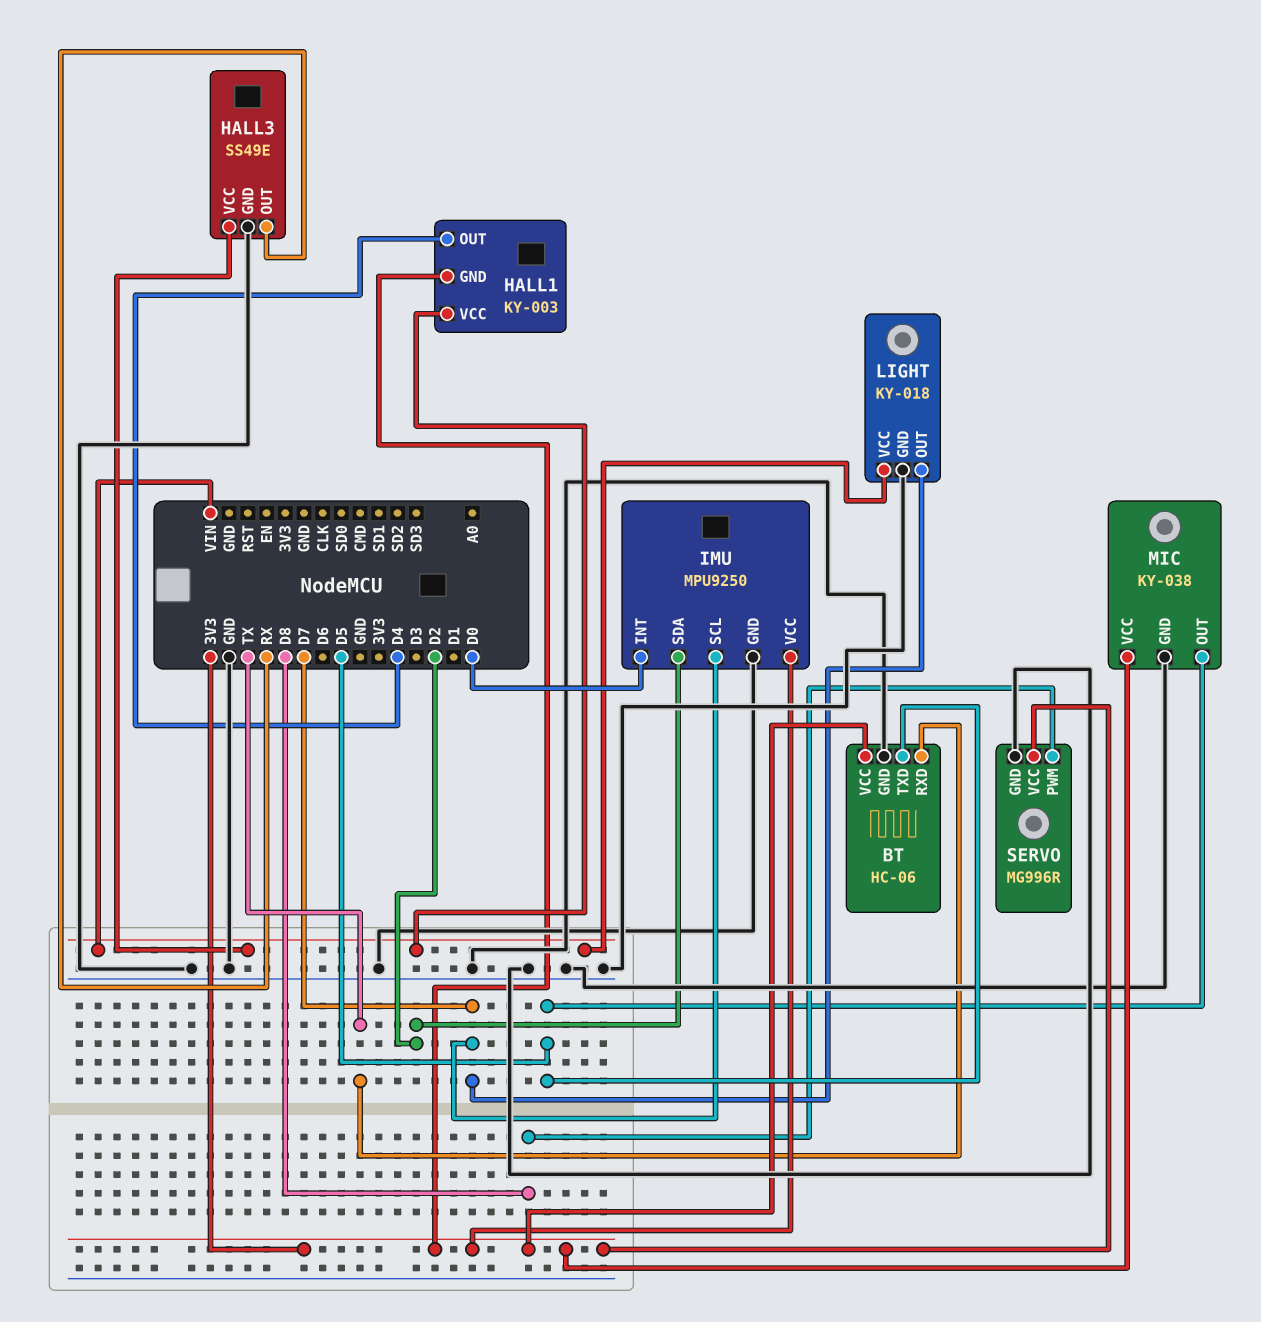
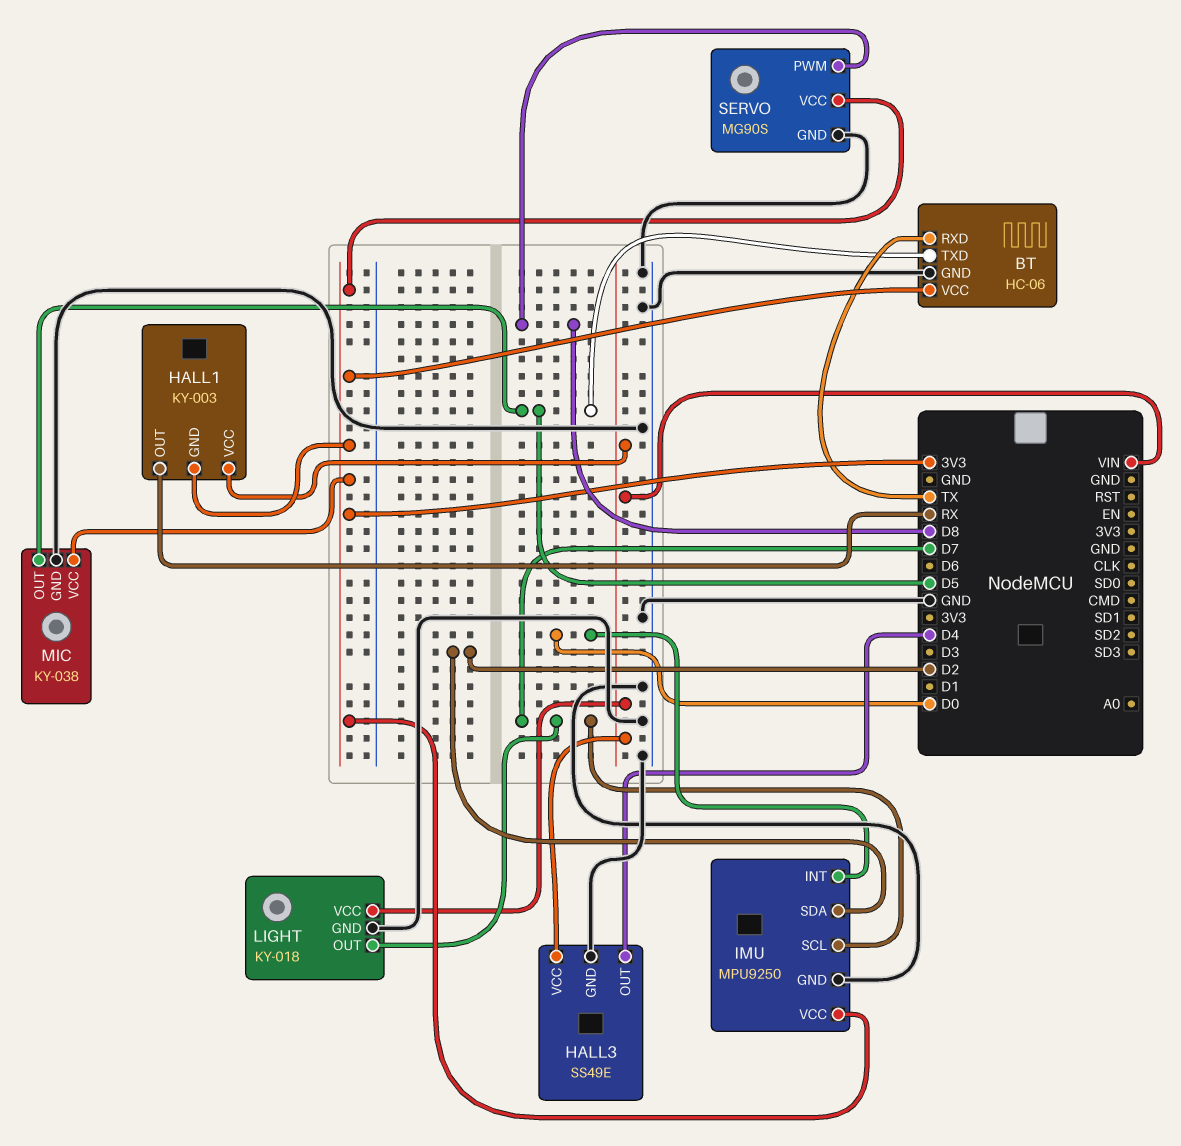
HALL1 pin OUT: D4 -> RX
HALL3 pin OUT: RX -> D4
SERVO: MG996R -> MG90S

